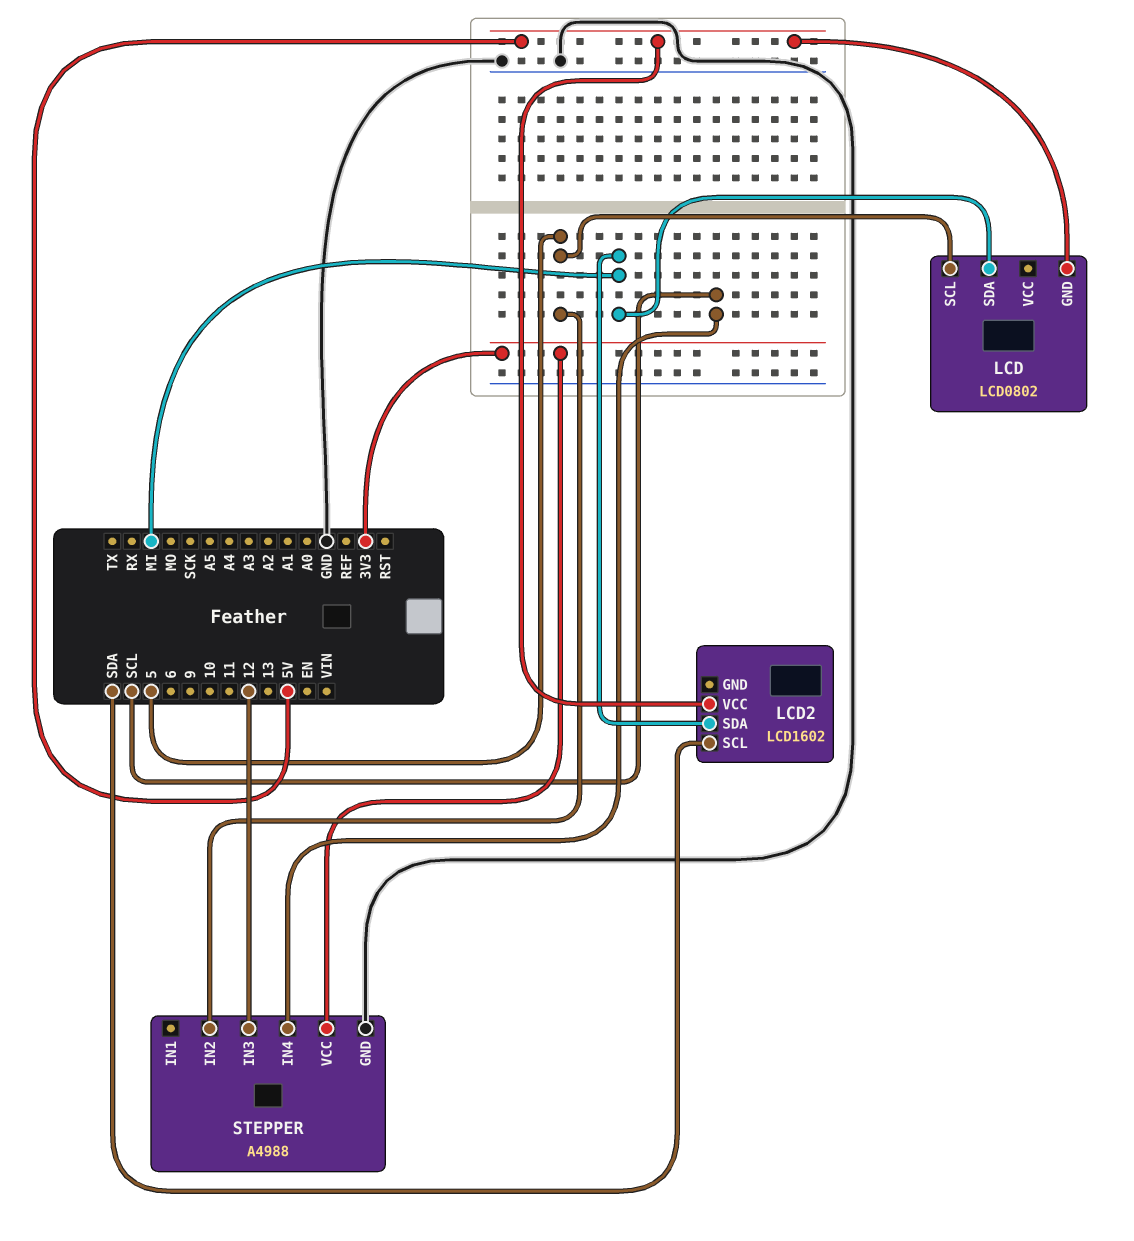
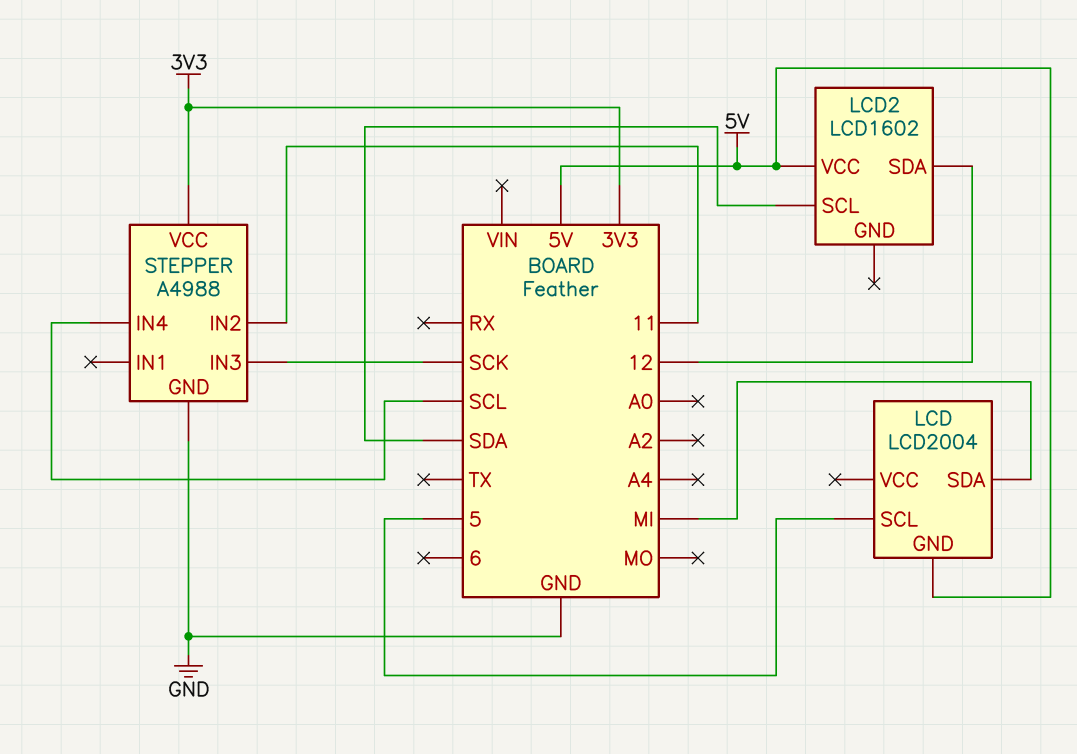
LCD: LCD0802 -> LCD2004
LCD2 pin SDA: MI -> 12
STEPPER pin IN2: 5 -> 11
STEPPER pin IN3: 12 -> SCK

